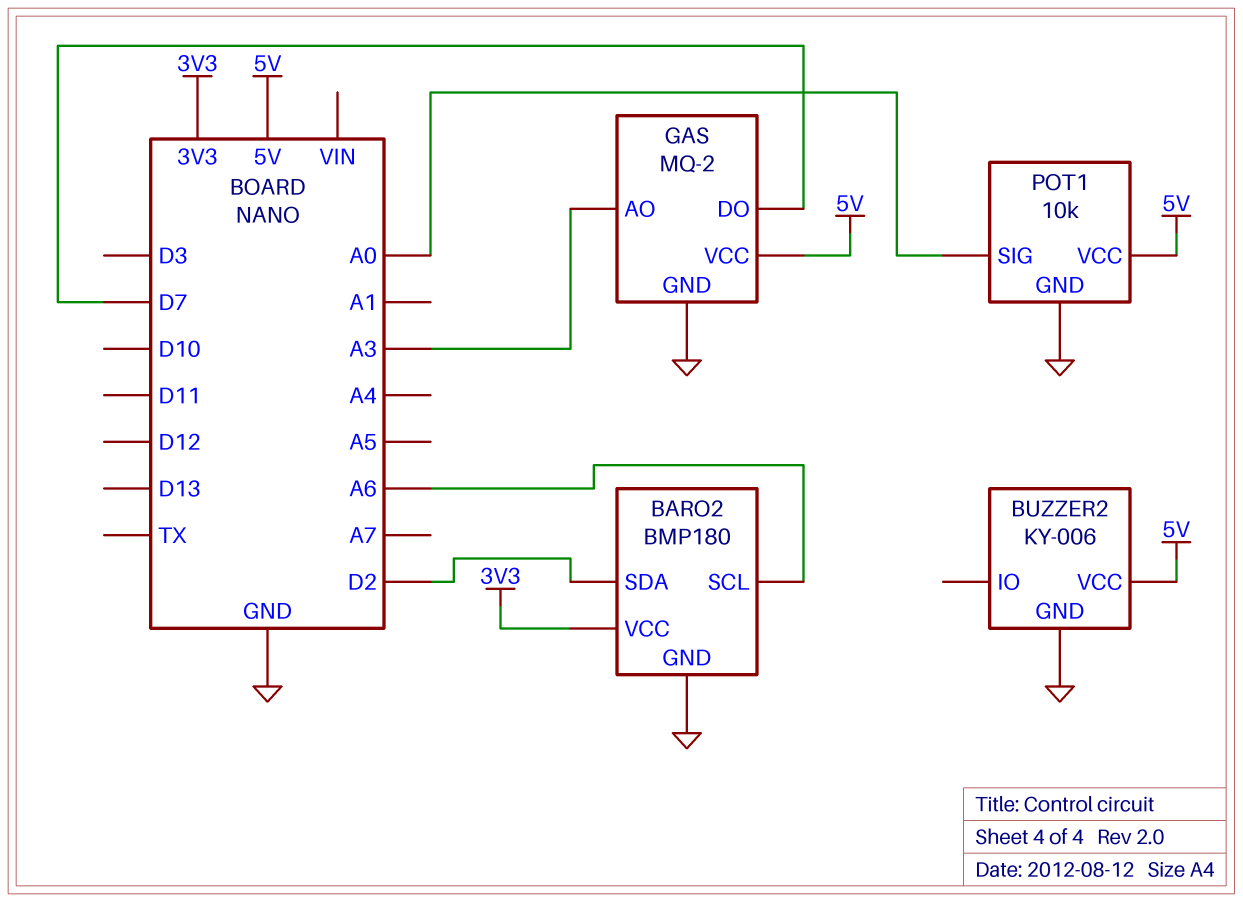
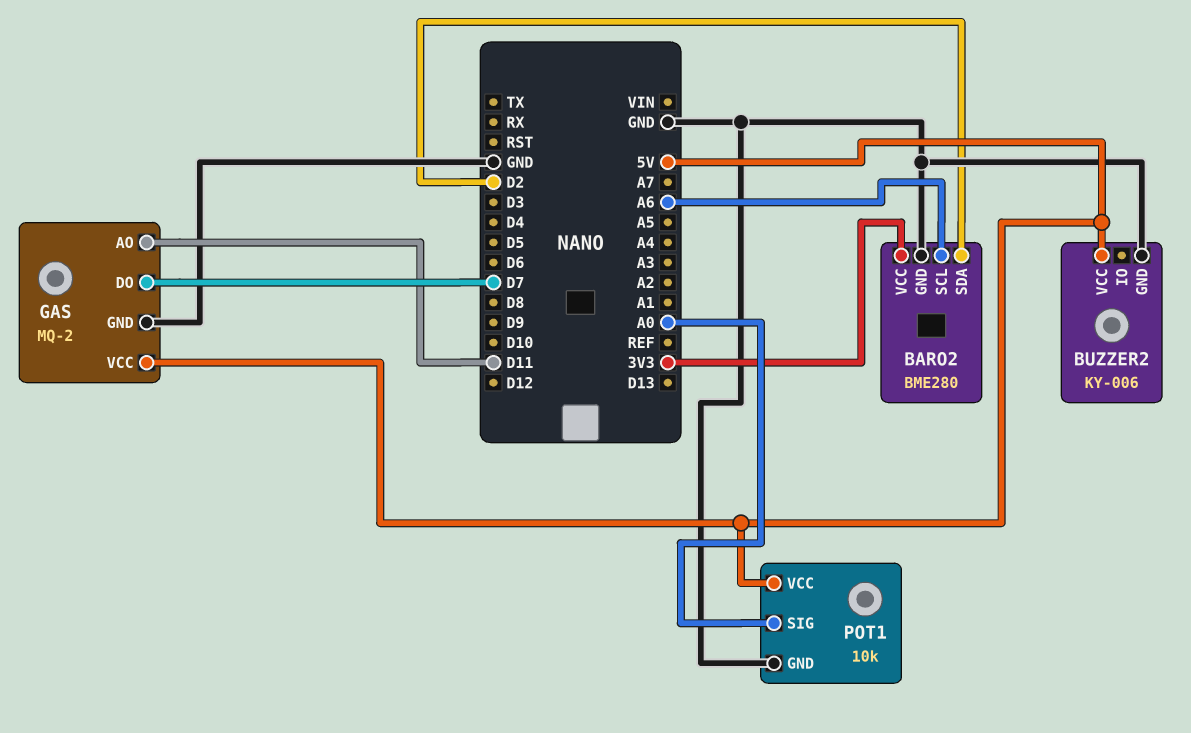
BARO2: BMP180 -> BME280
GAS pin AO: A3 -> D11

